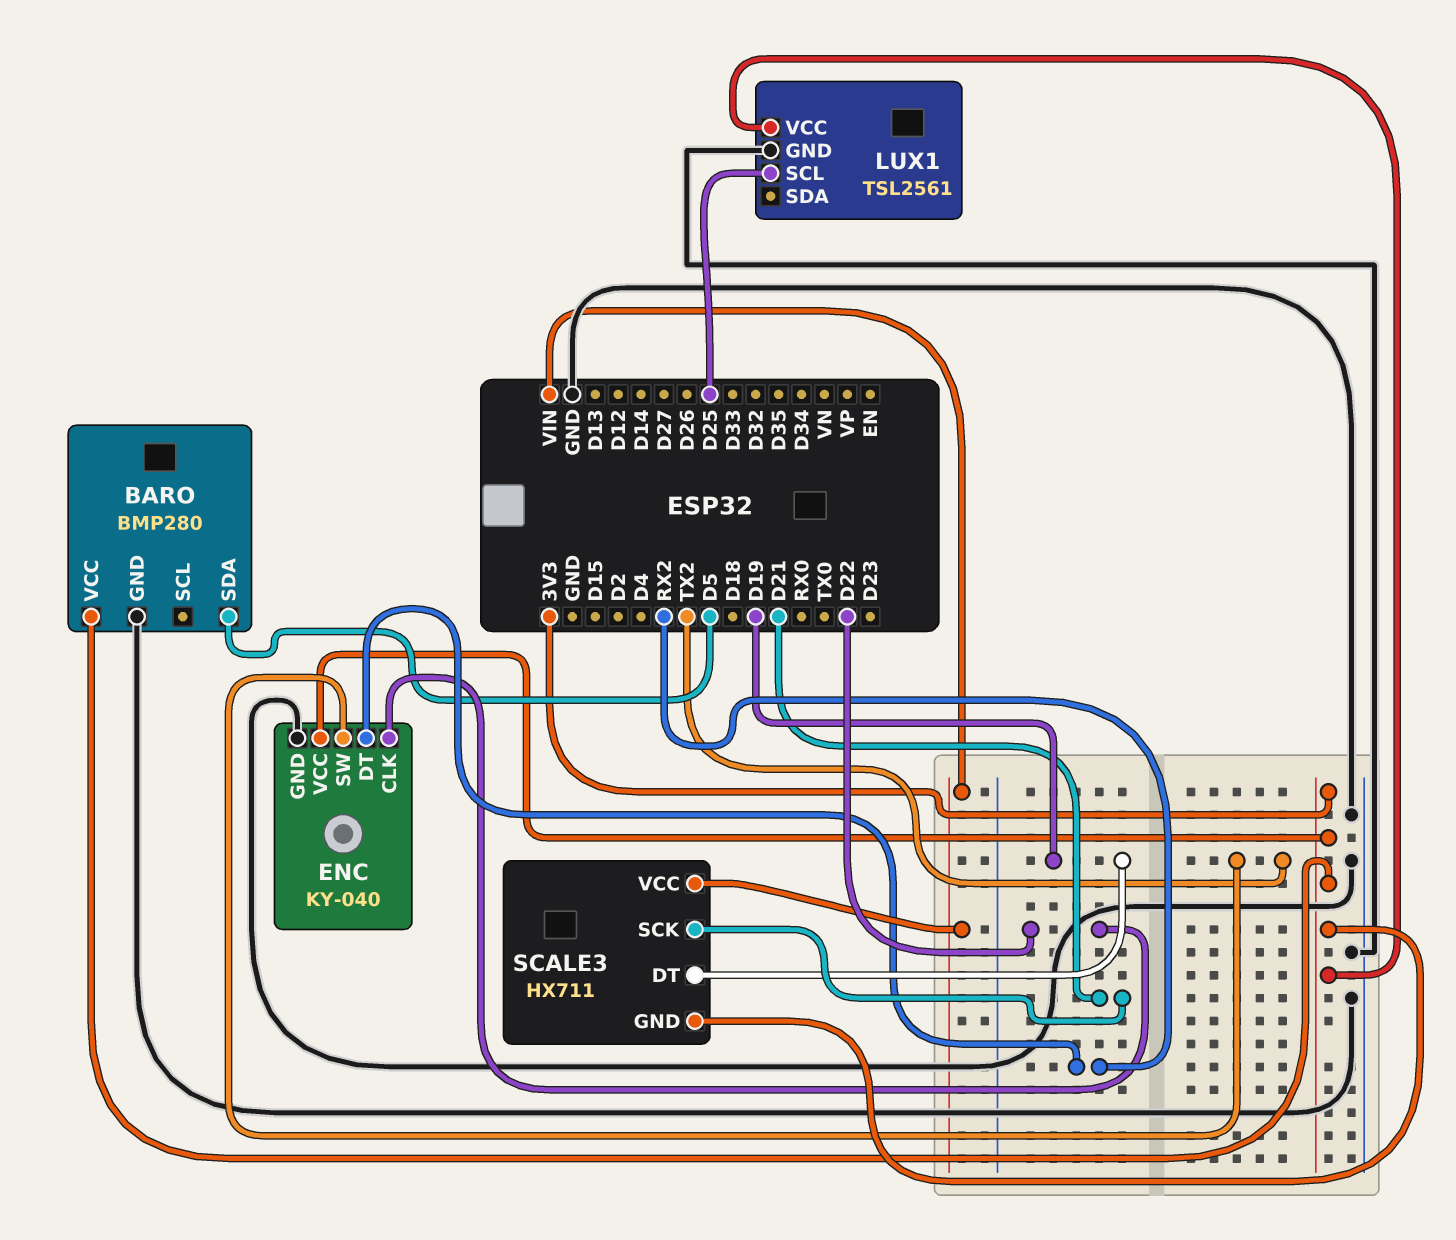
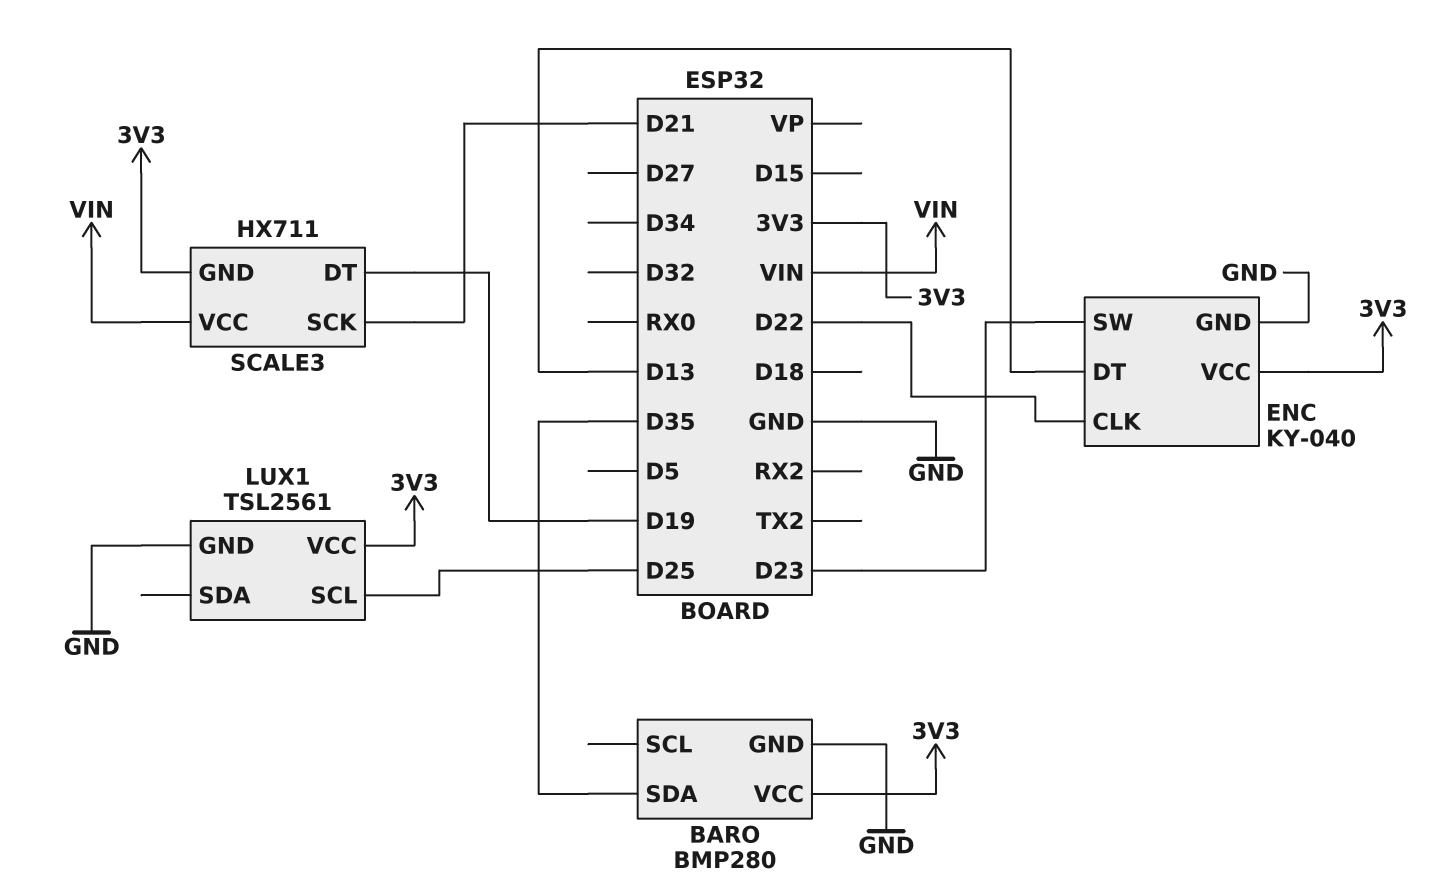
BARO pin SDA: D5 -> D35
ENC pin DT: RX2 -> D13
ENC pin SW: TX2 -> D23

